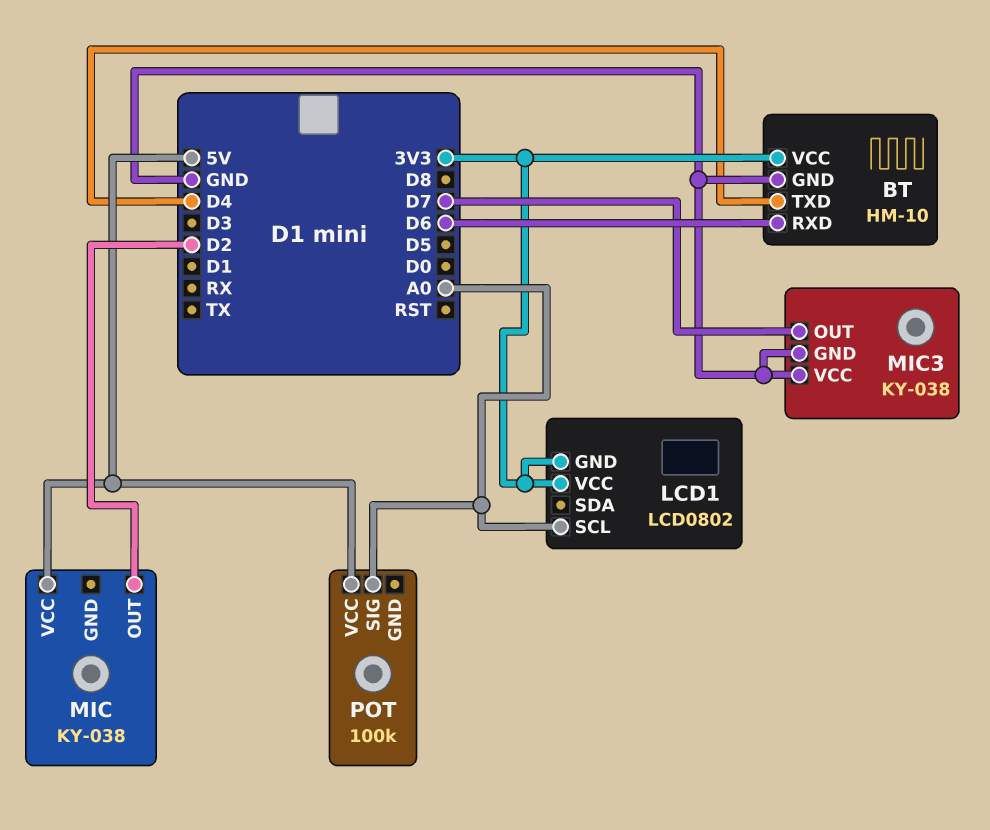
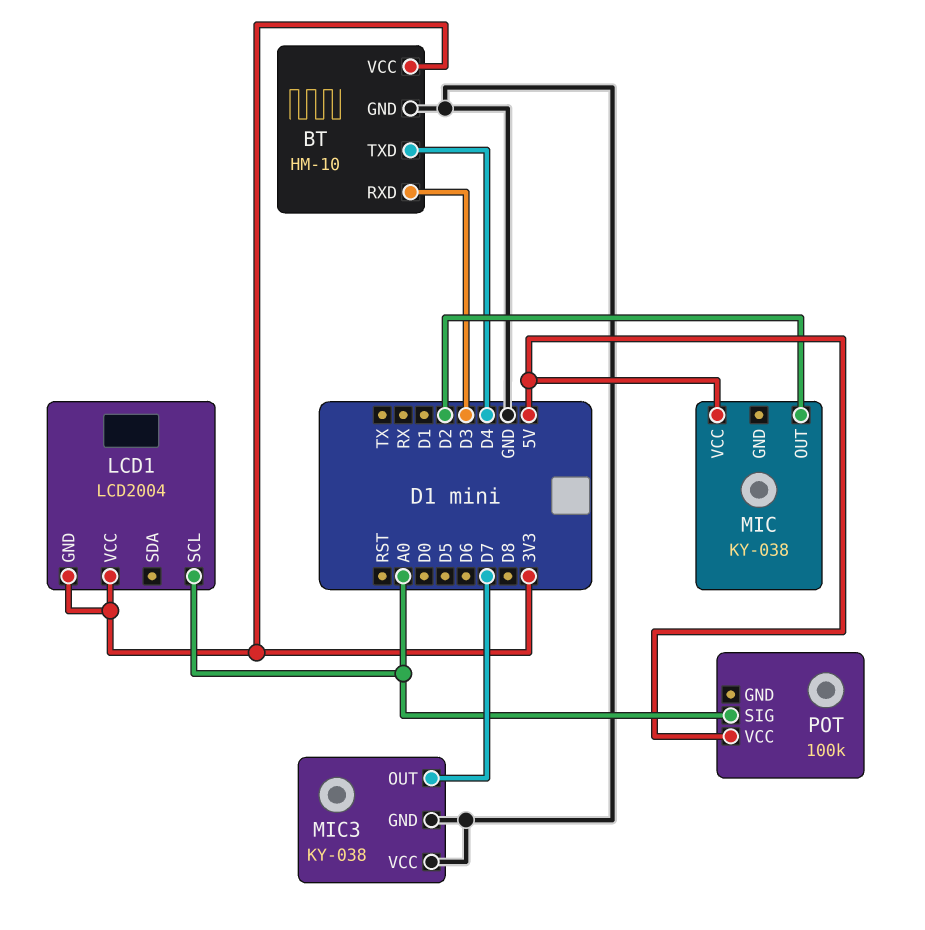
BT pin RXD: D6 -> D3
LCD1: LCD0802 -> LCD2004

